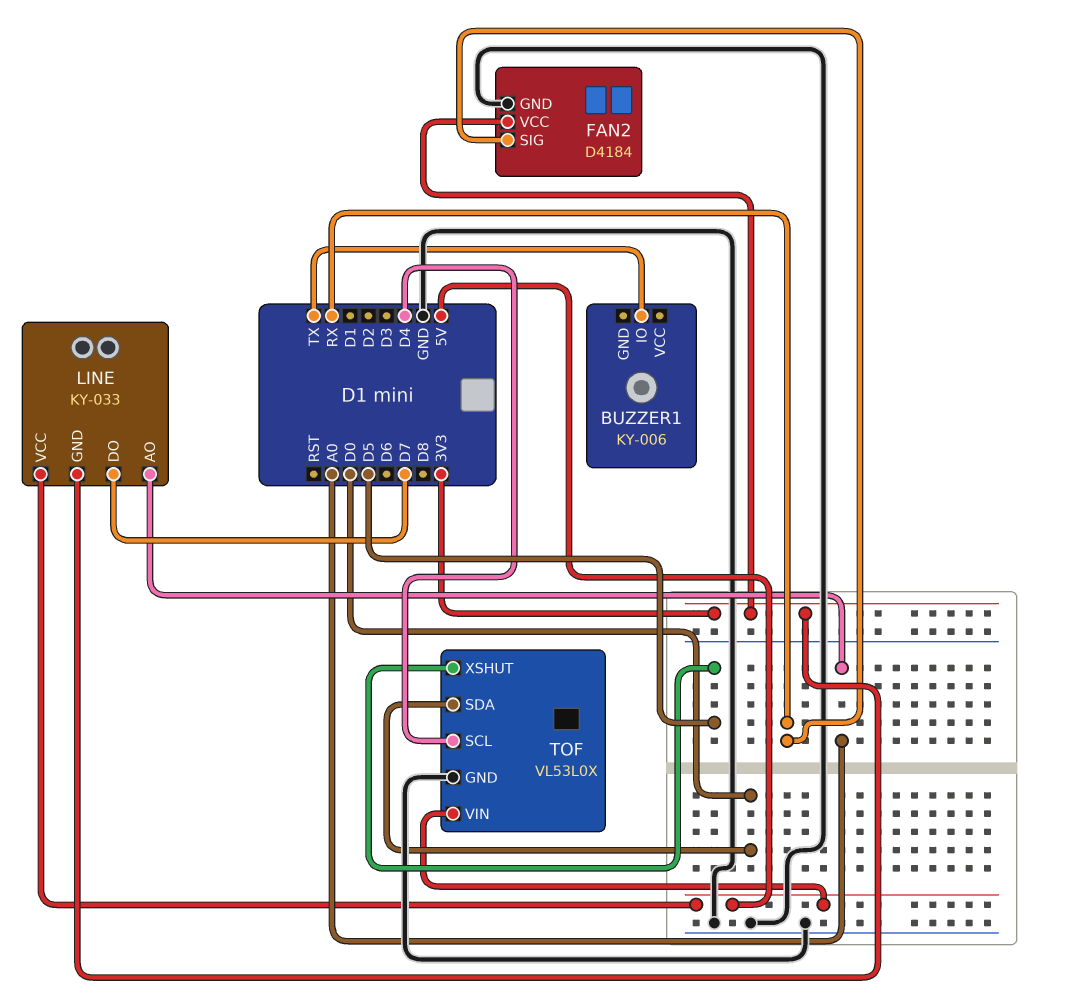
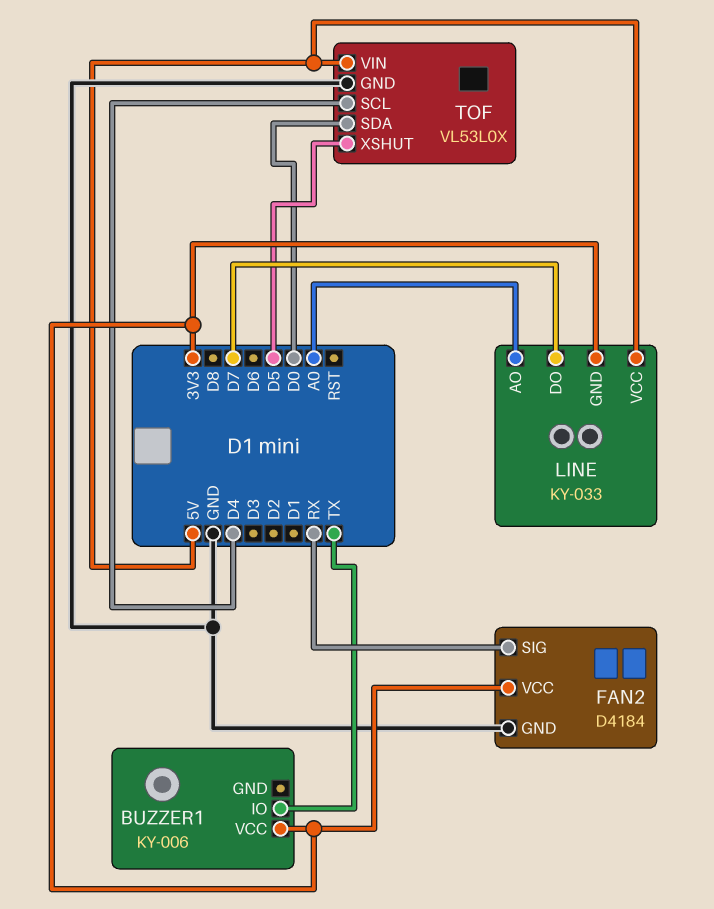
BUZZER1 pin VCC: none -> 3V3

